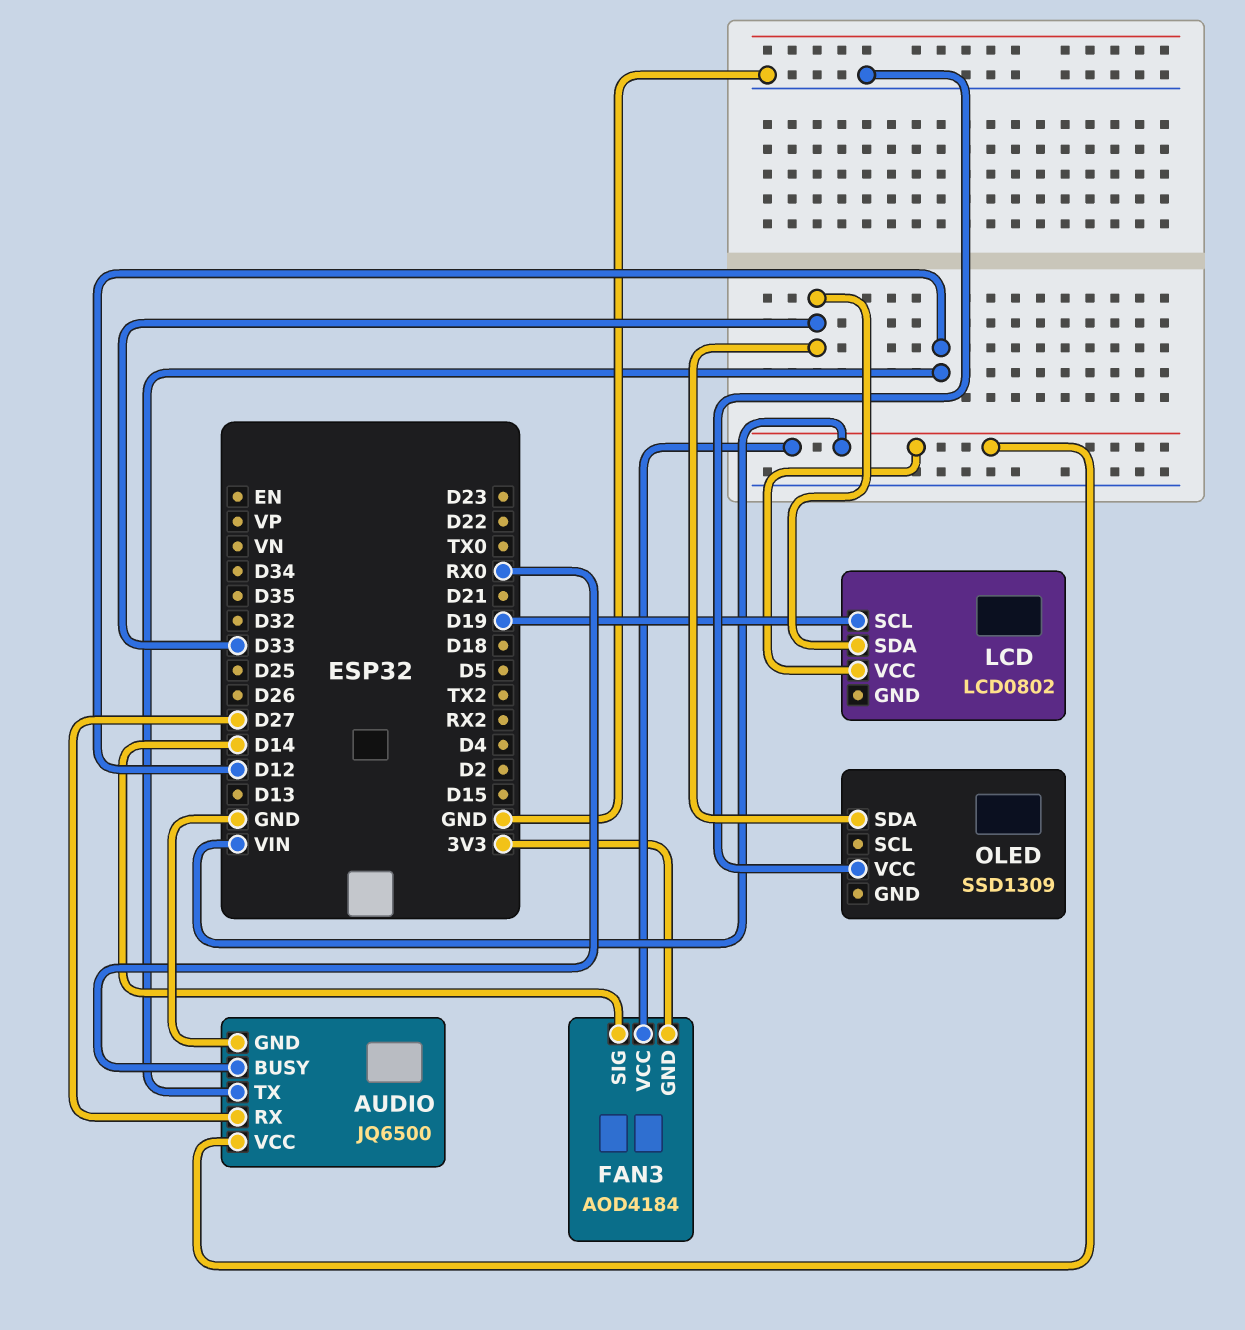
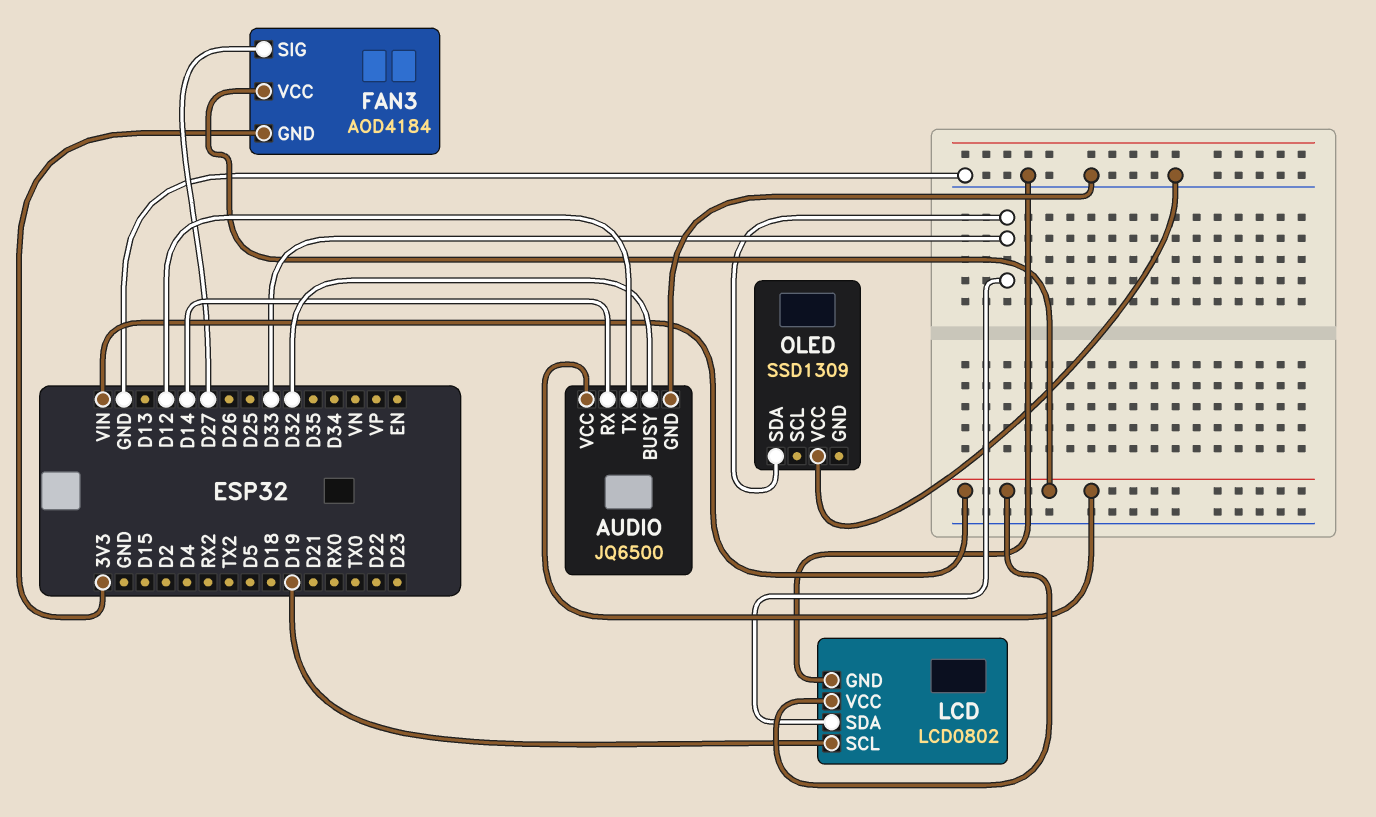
AUDIO pin BUSY: RX0 -> D32
AUDIO pin RX: D27 -> D14
FAN3 pin SIG: D14 -> D27
LCD pin GND: none -> GND

